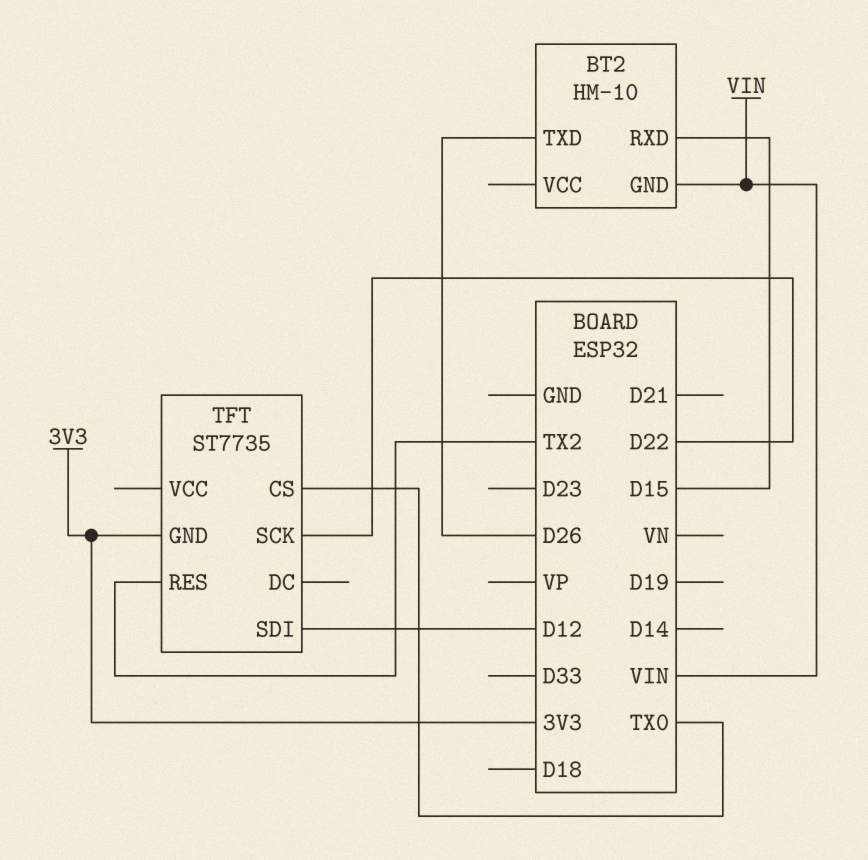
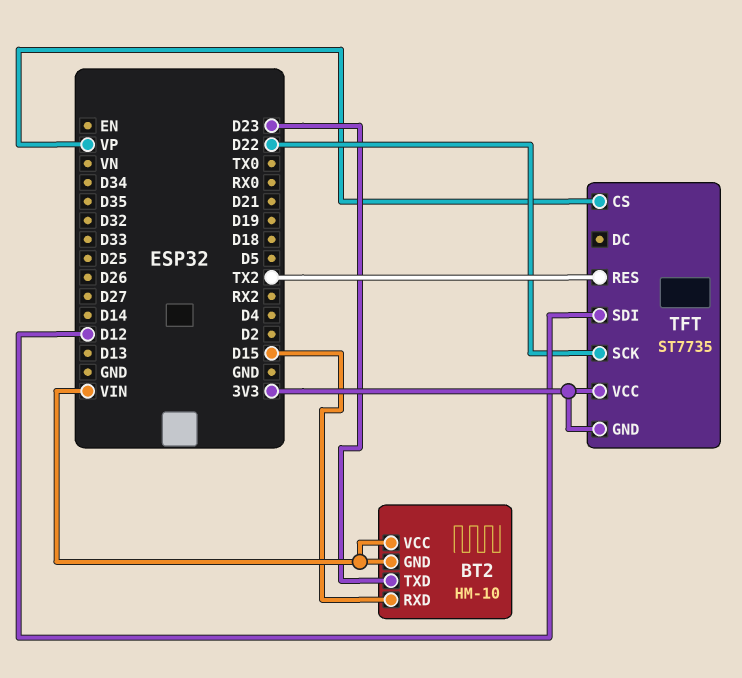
BT2 pin TXD: D26 -> D23
BT2 pin VCC: none -> VIN
TFT pin CS: TX0 -> VP
TFT pin VCC: none -> 3V3

